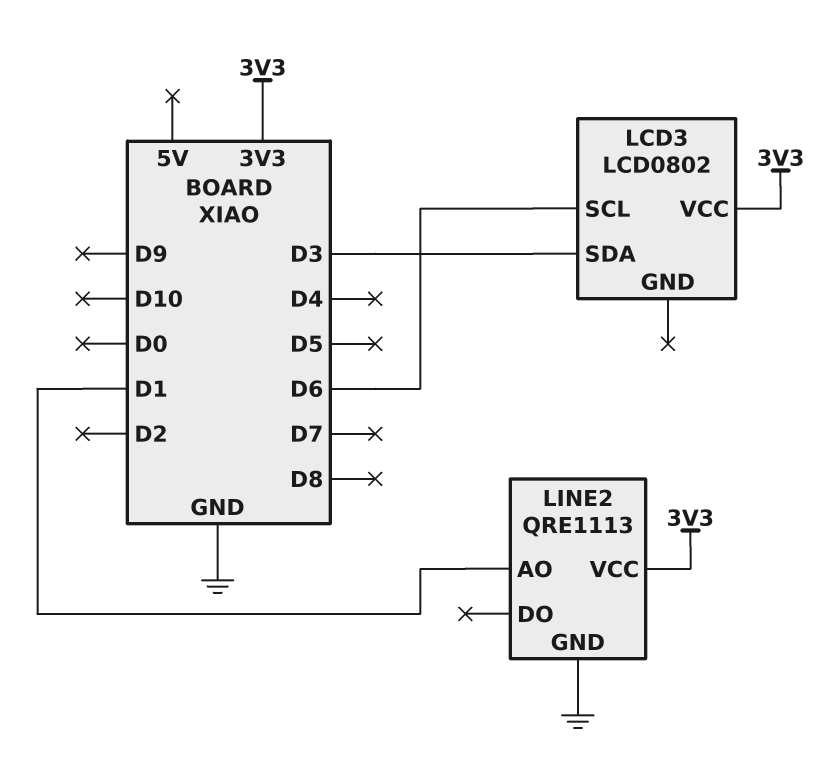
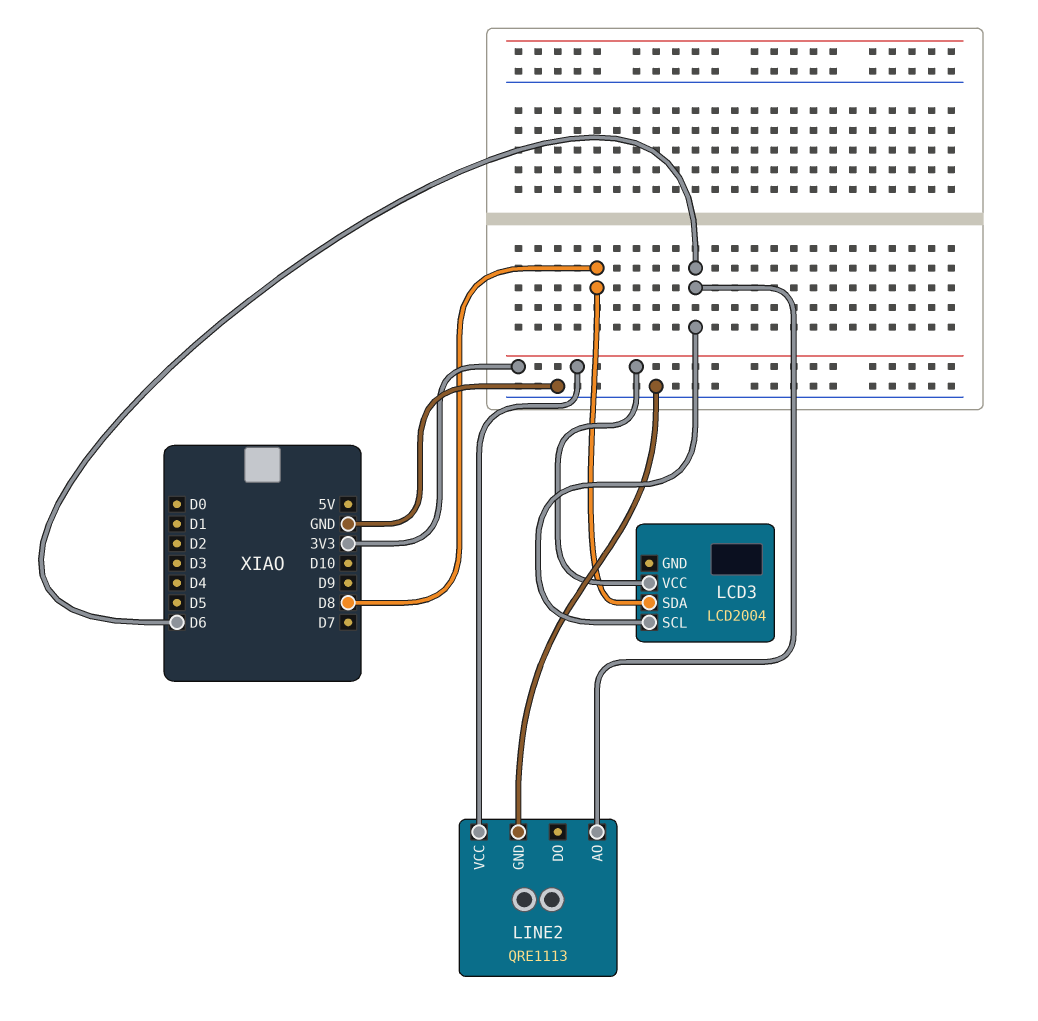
LCD3: LCD0802 -> LCD2004
LCD3 pin SDA: D3 -> D8
LINE2 pin AO: D1 -> D6

